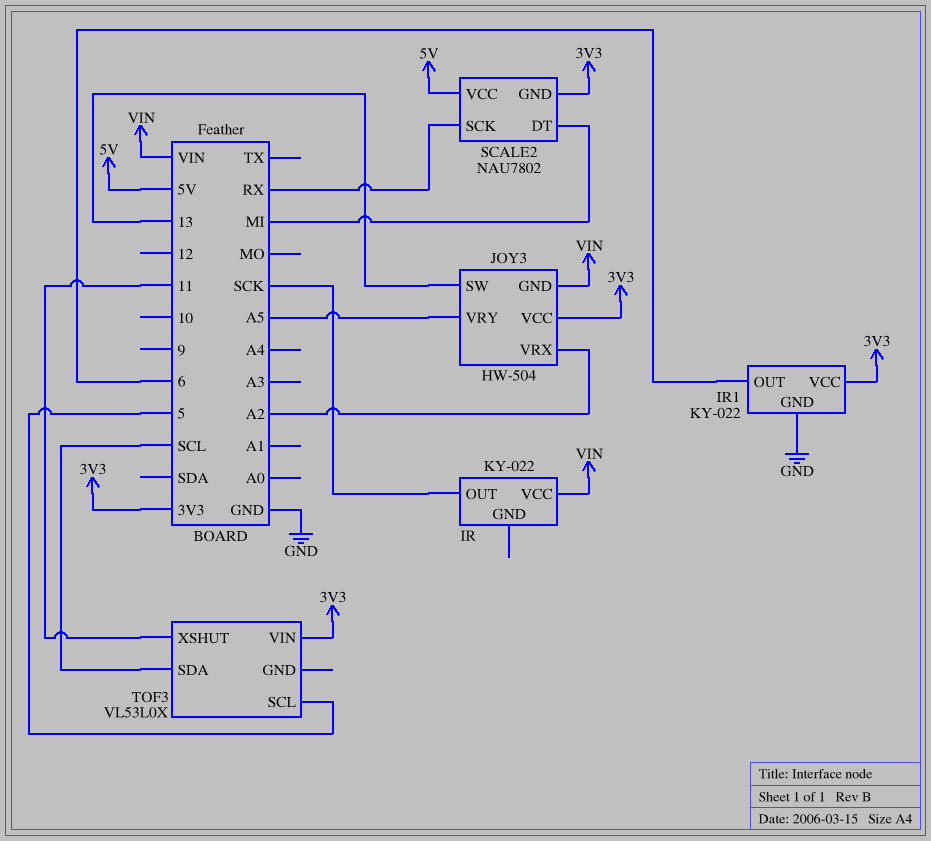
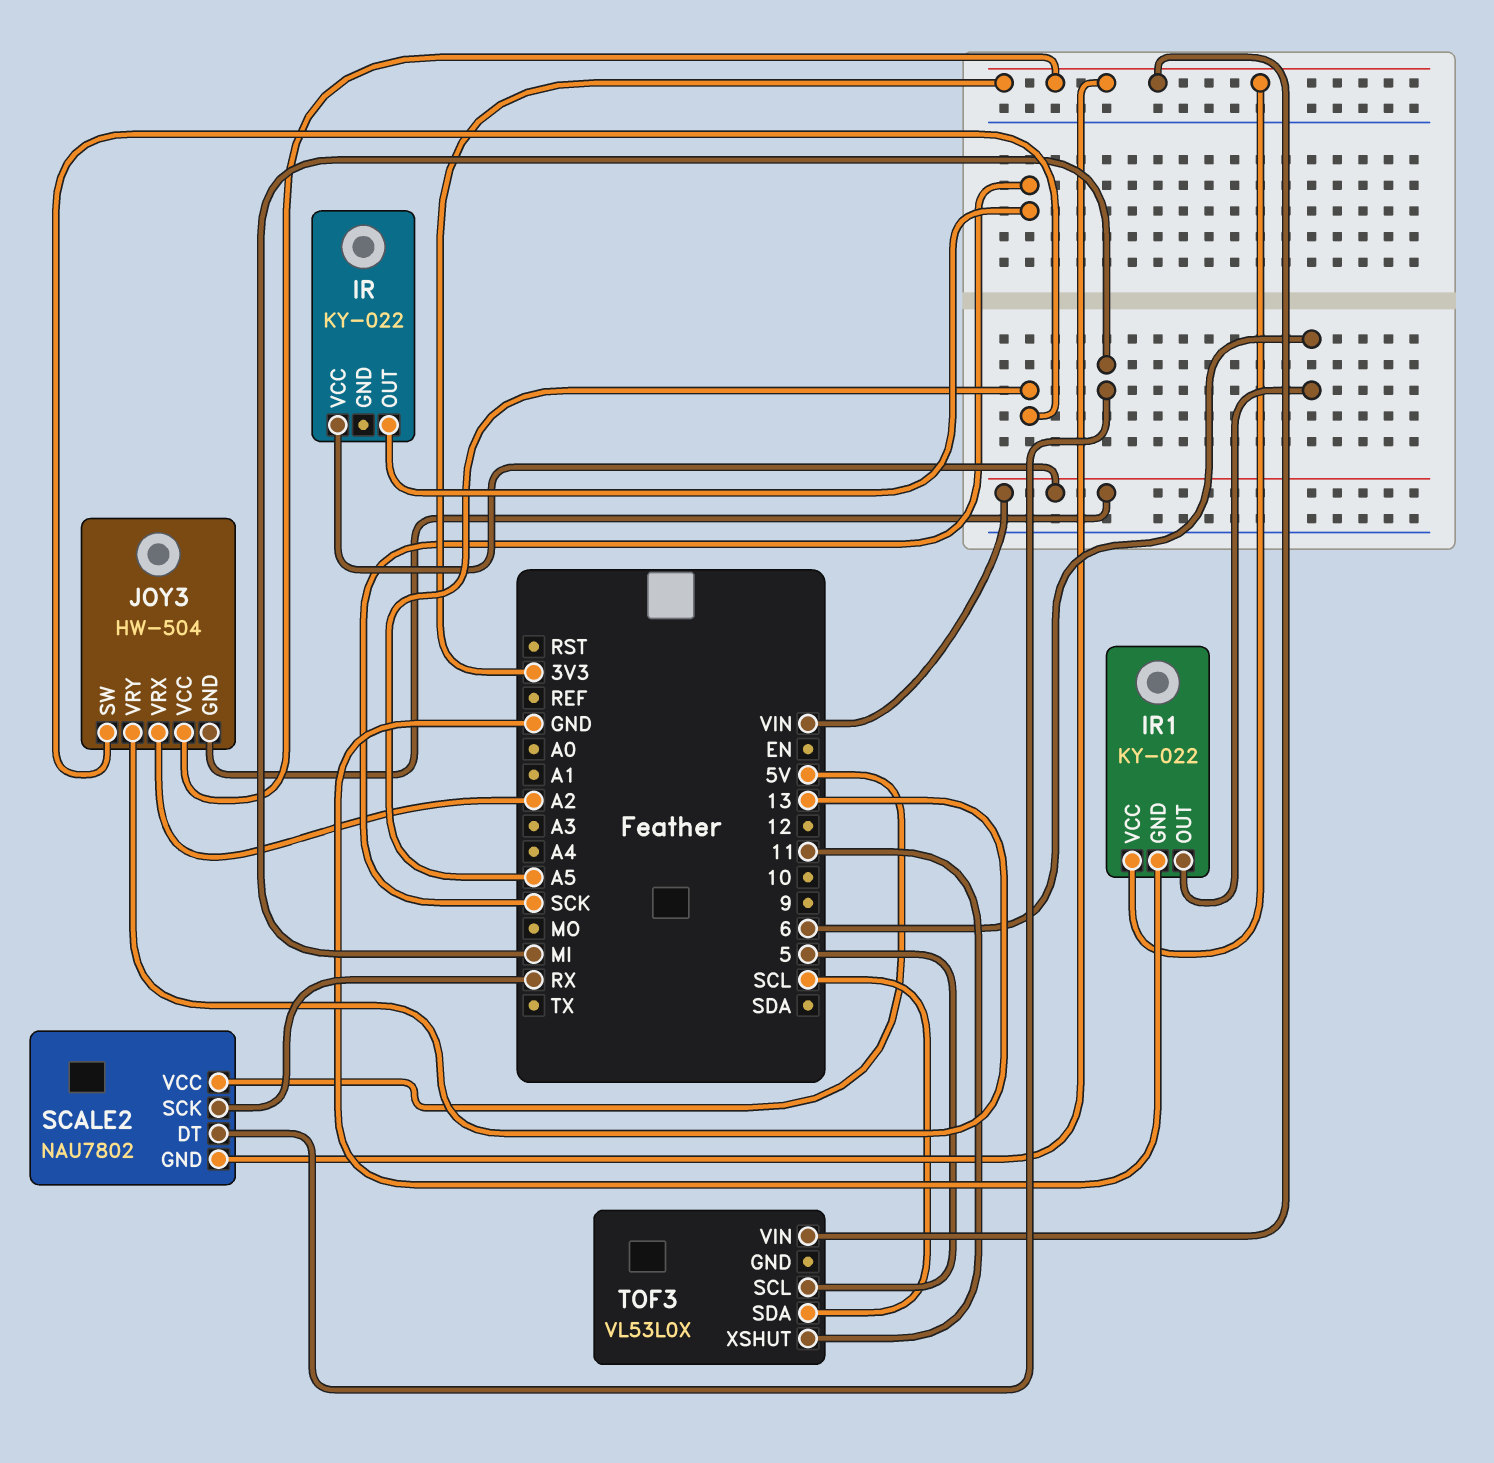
JOY3 pin SW: 13 -> A5
JOY3 pin VRY: A5 -> 13

